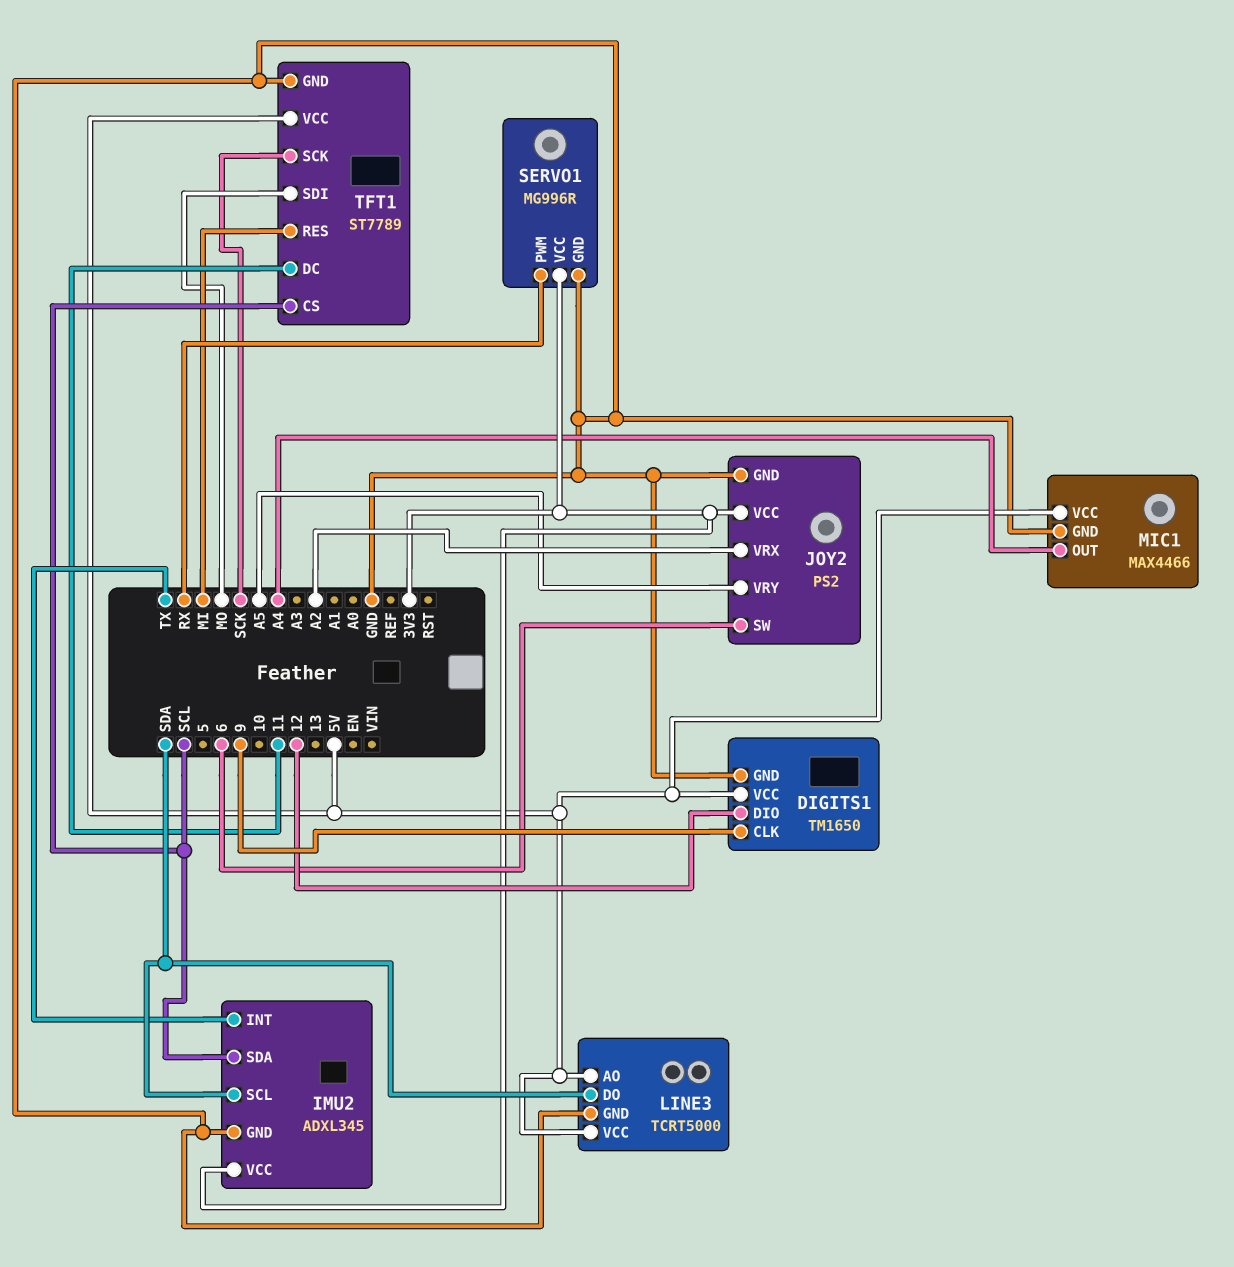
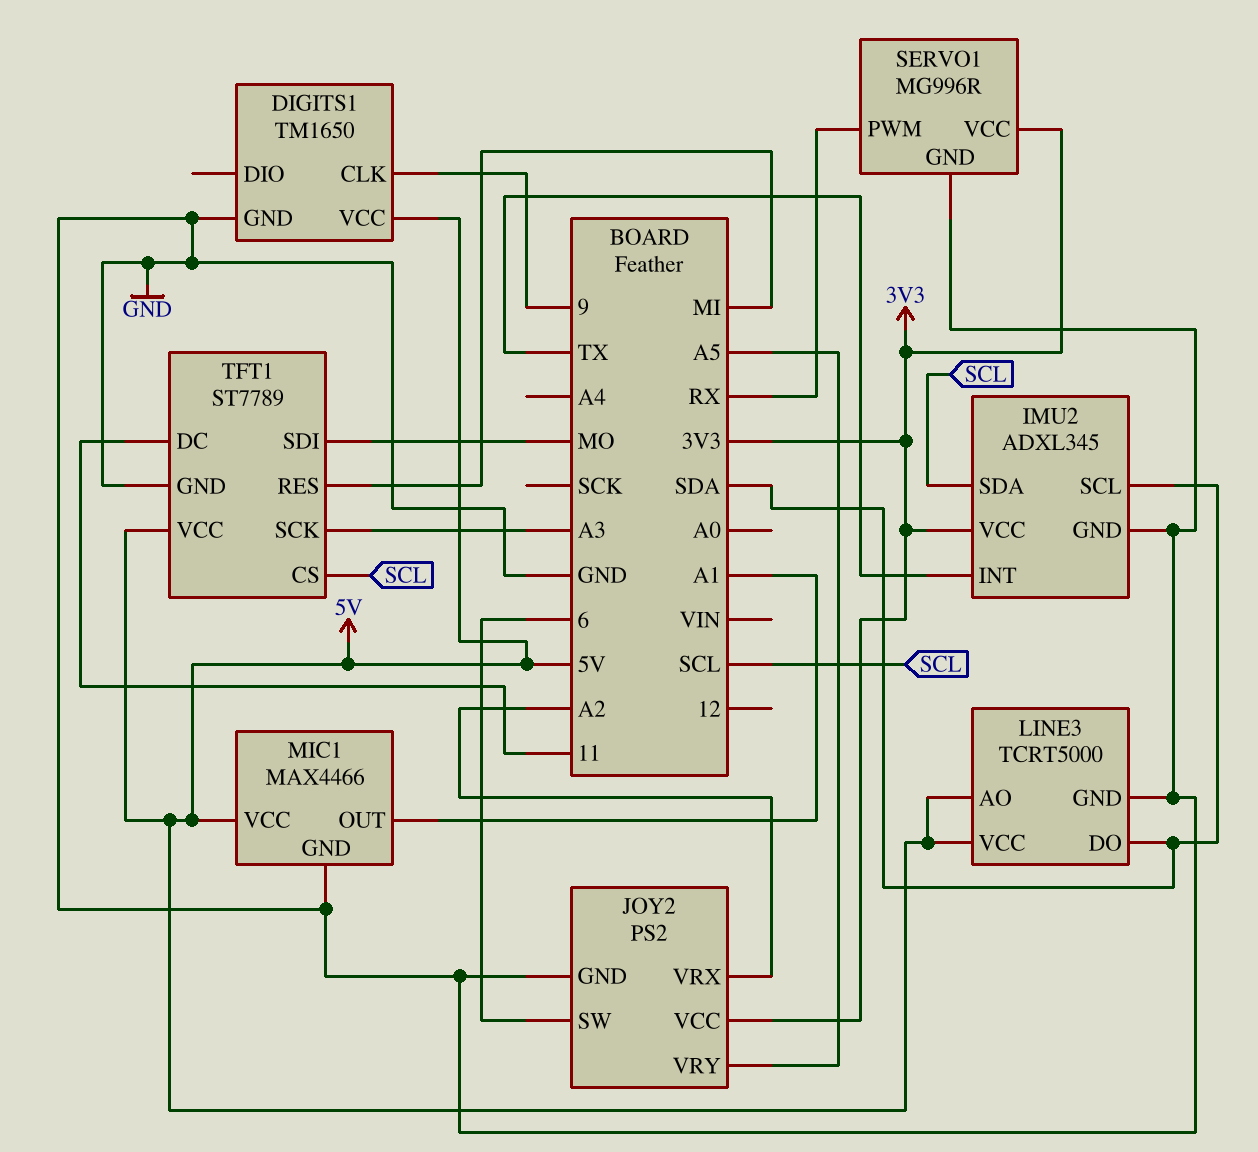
DIGITS1 pin DIO: 12 -> none
MIC1 pin OUT: A4 -> A1
TFT1 pin SCK: SCK -> A3

